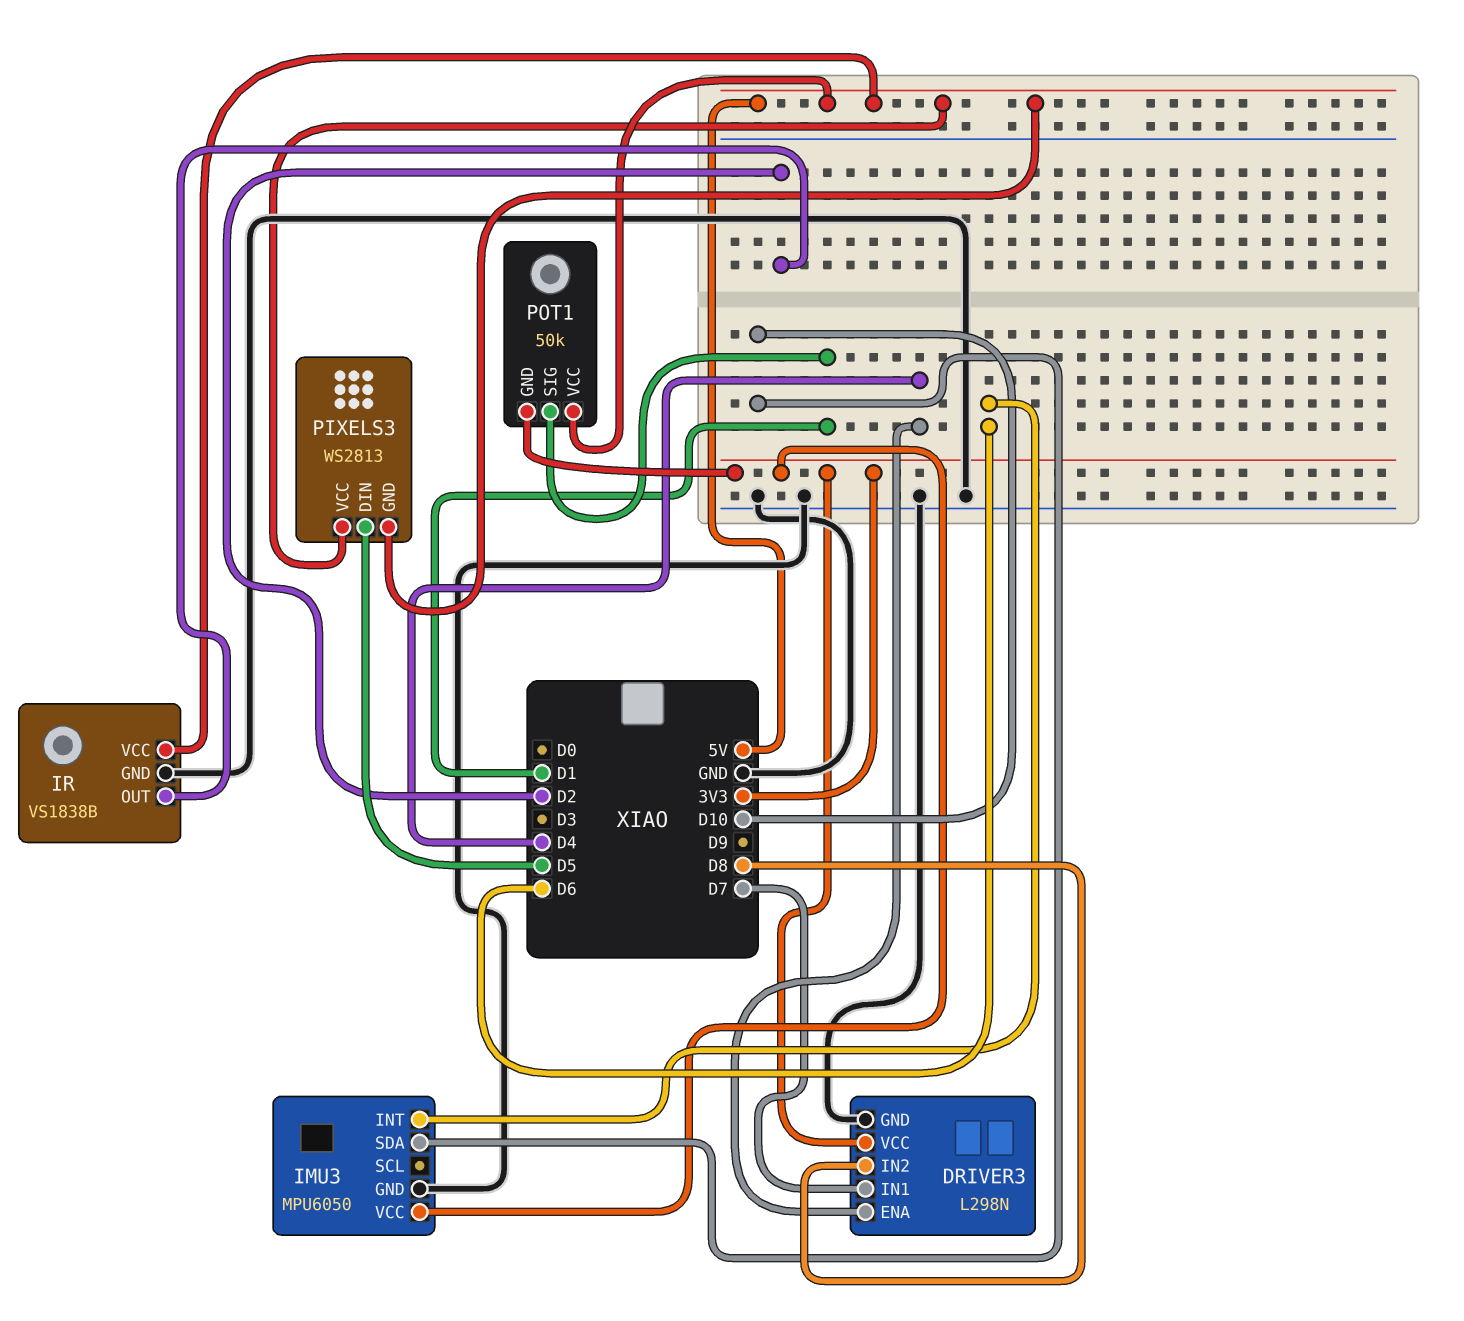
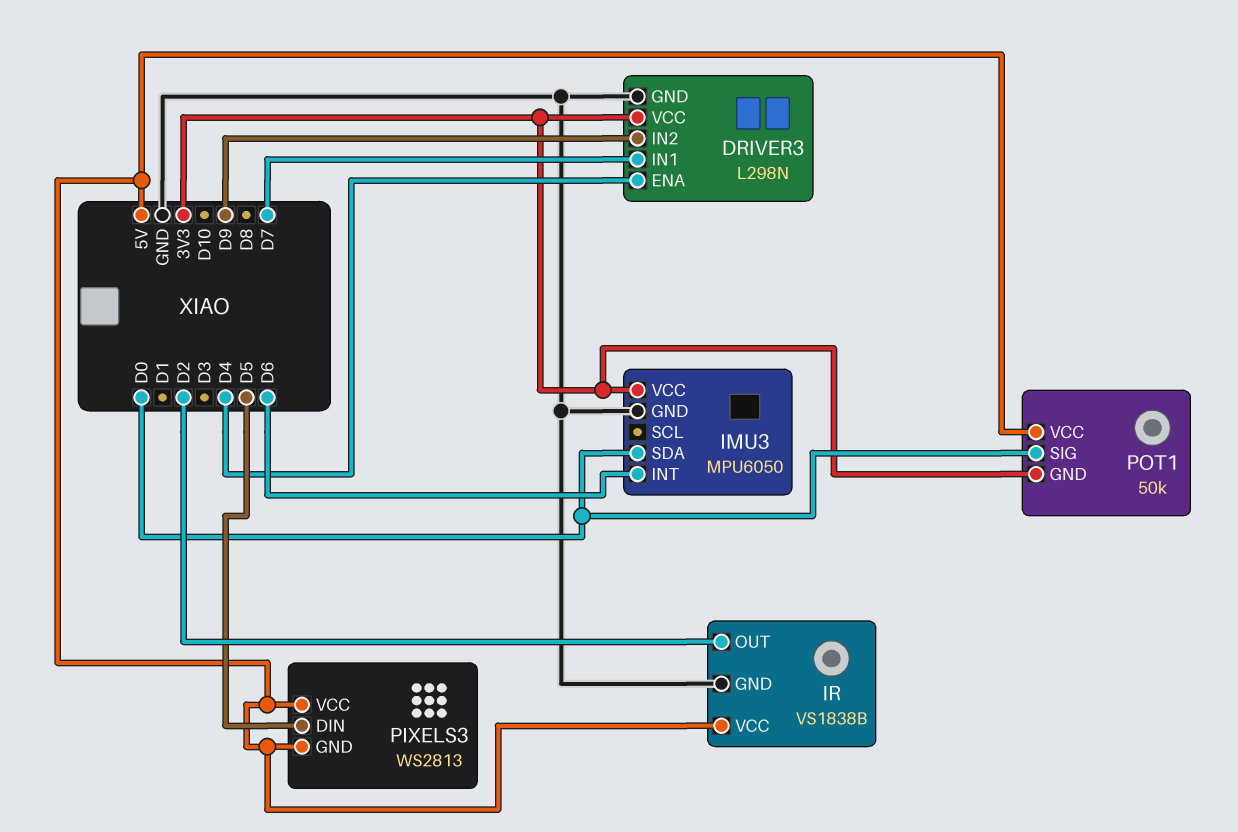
DRIVER3 pin IN2: D8 -> D9
IMU3 pin SDA: D10 -> D0
POT1 pin SIG: D1 -> D0

